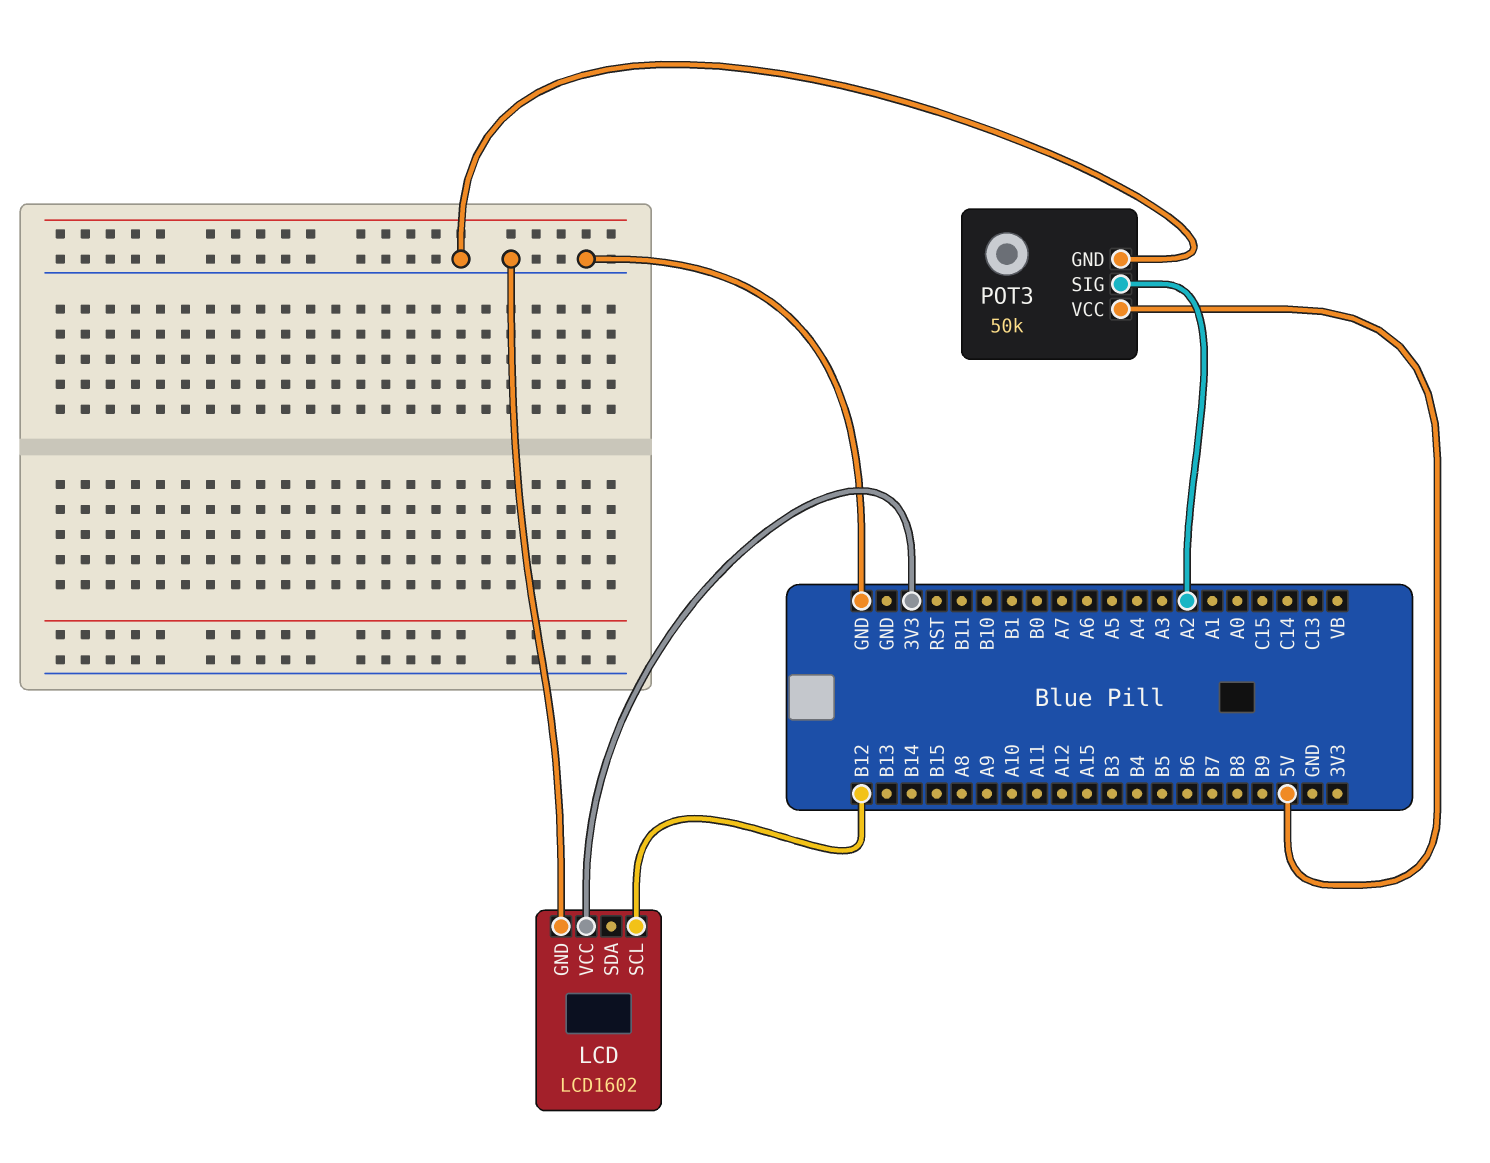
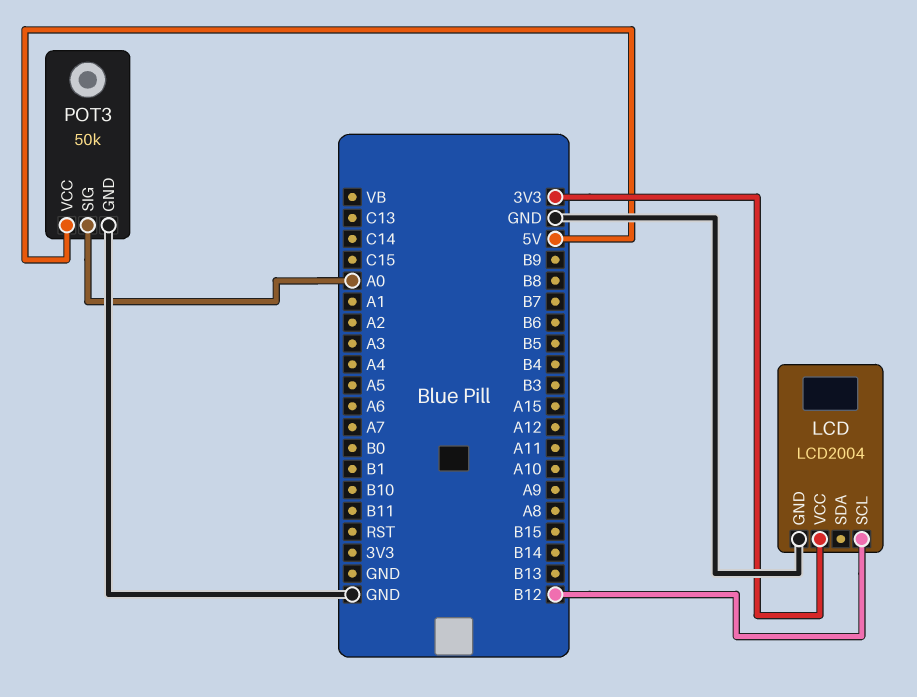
LCD: LCD1602 -> LCD2004
POT3 pin SIG: A2 -> A0

